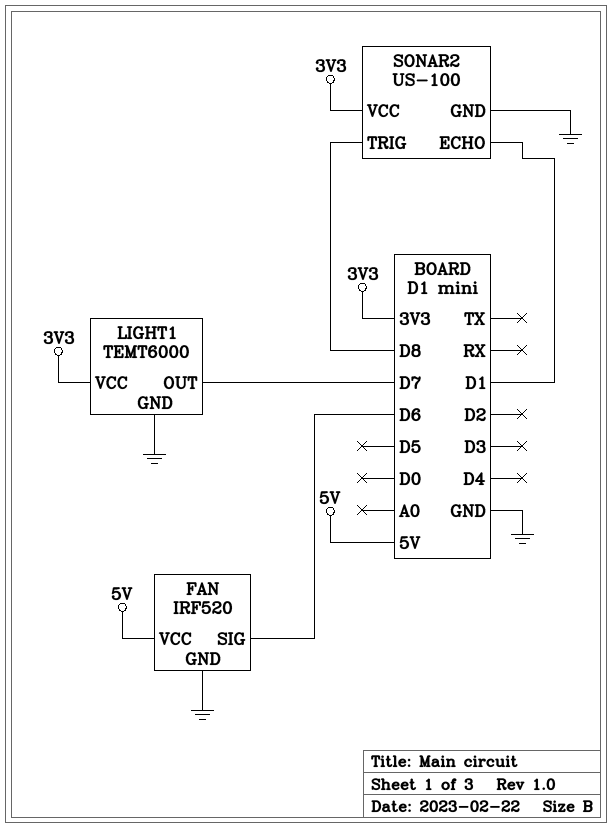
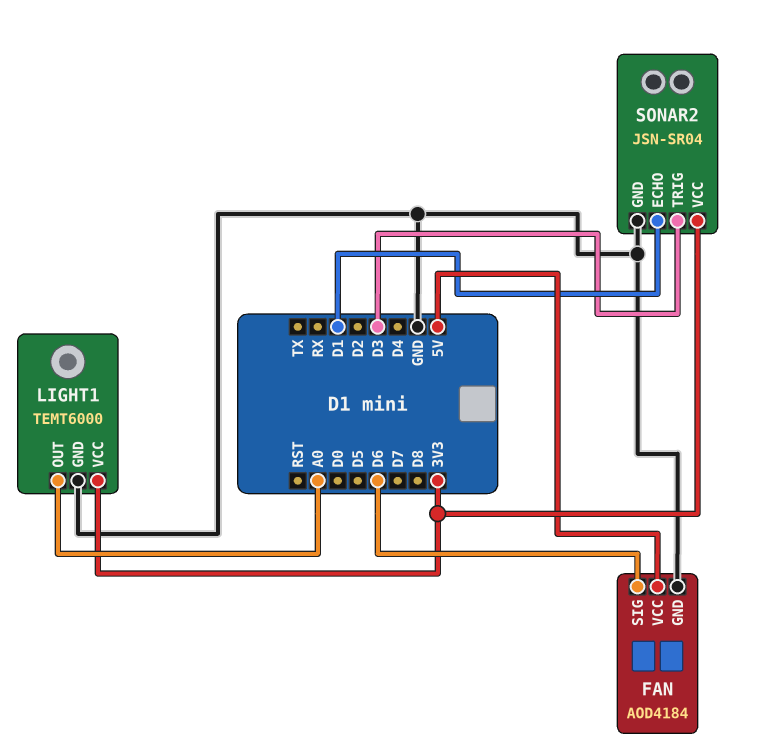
FAN: IRF520 -> AOD4184
LIGHT1 pin OUT: D7 -> A0
SONAR2: US-100 -> JSN-SR04
SONAR2 pin TRIG: D8 -> D3

